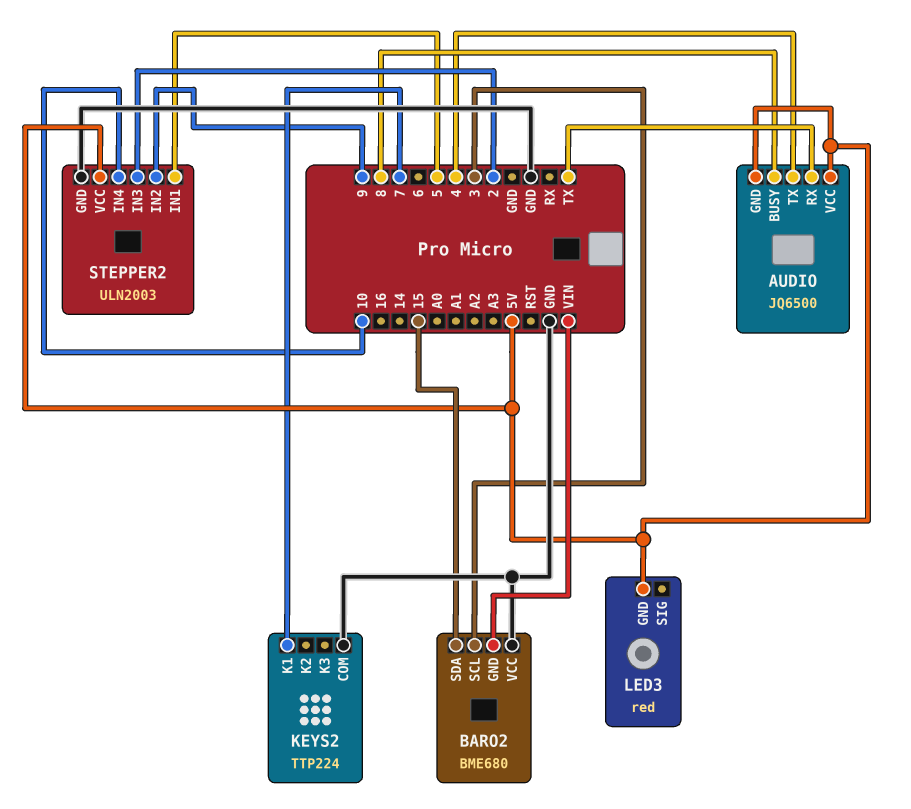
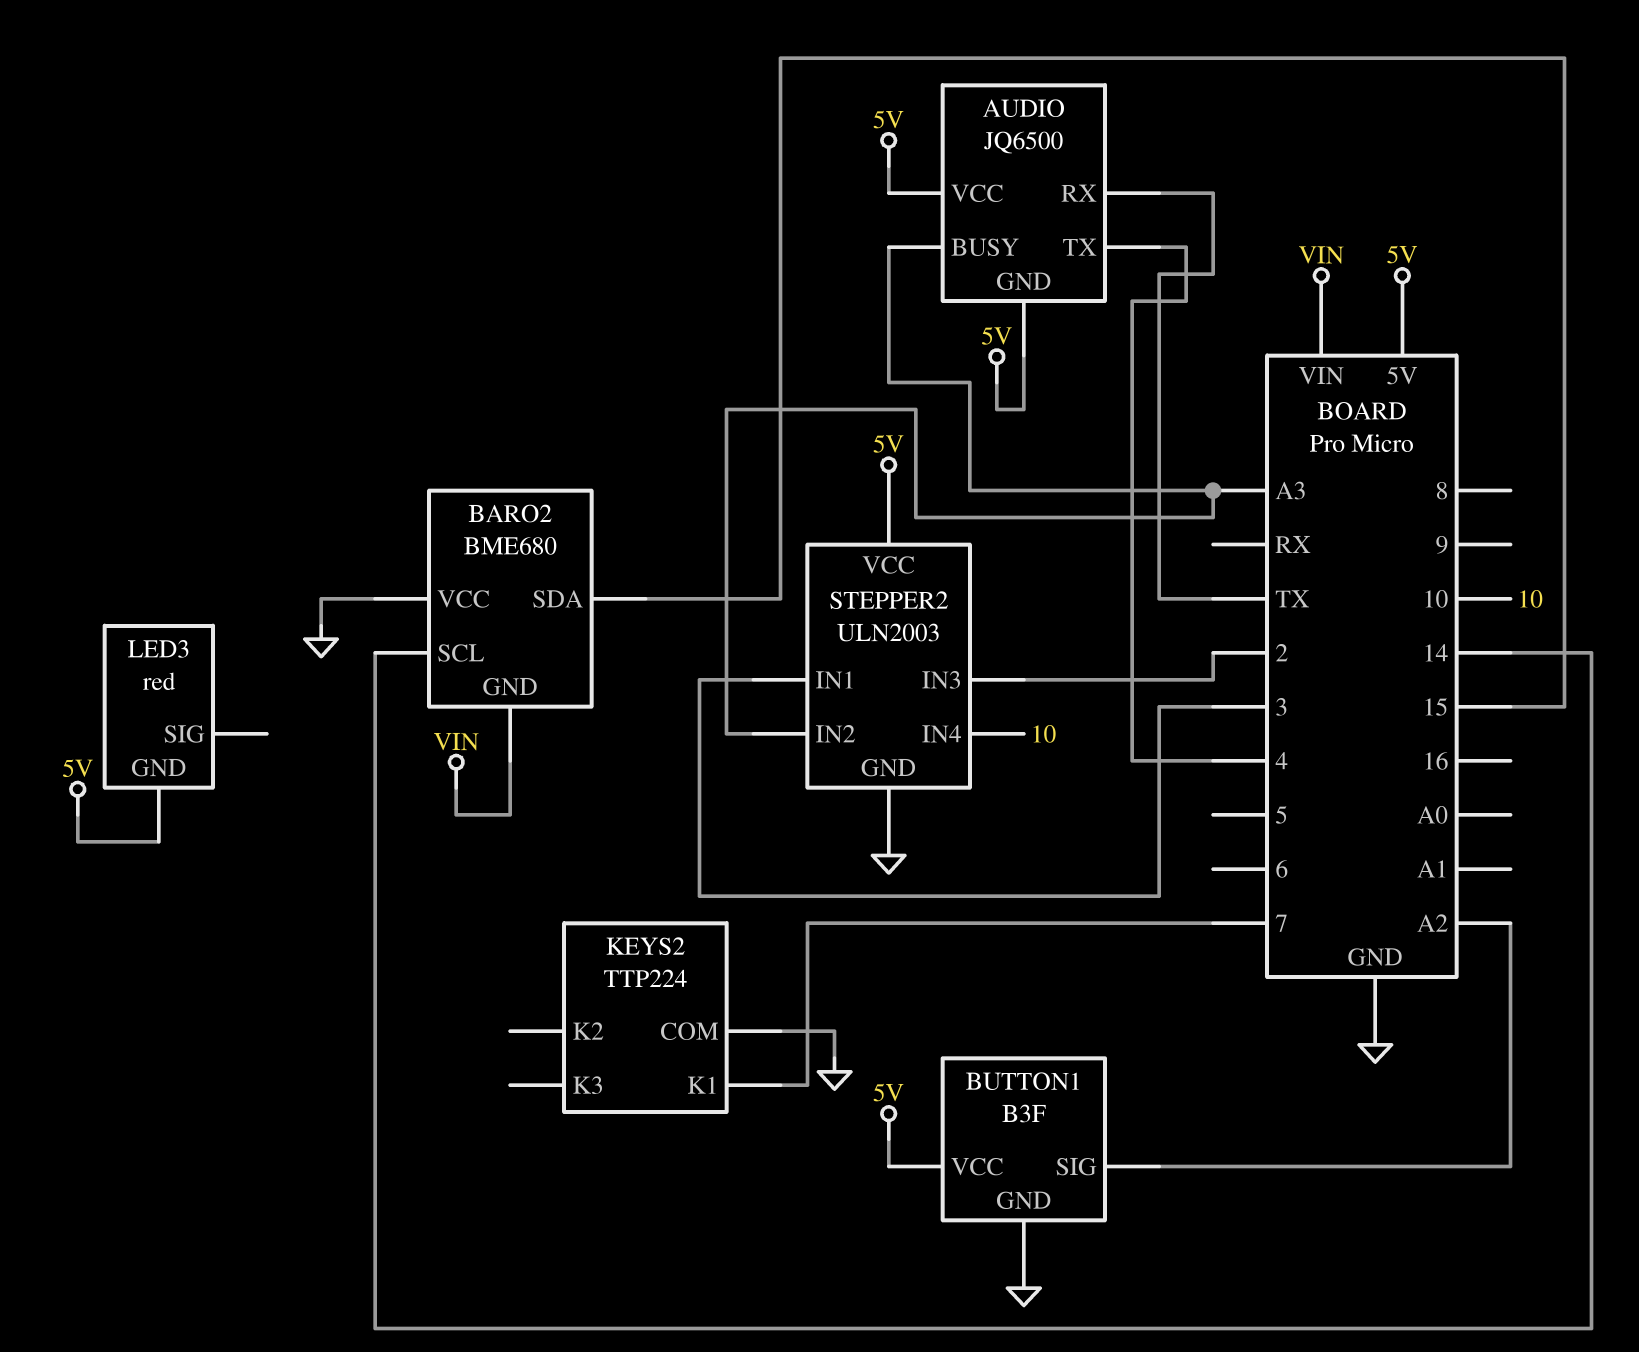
AUDIO pin BUSY: 8 -> A3
BARO2 pin SCL: 3 -> 14
BUTTON1: none -> B3F
BUTTON1 pin GND: none -> GND
BUTTON1 pin SIG: none -> A2
BUTTON1 pin VCC: none -> 5V
STEPPER2 pin IN1: 5 -> 3
STEPPER2 pin IN2: 9 -> A3

